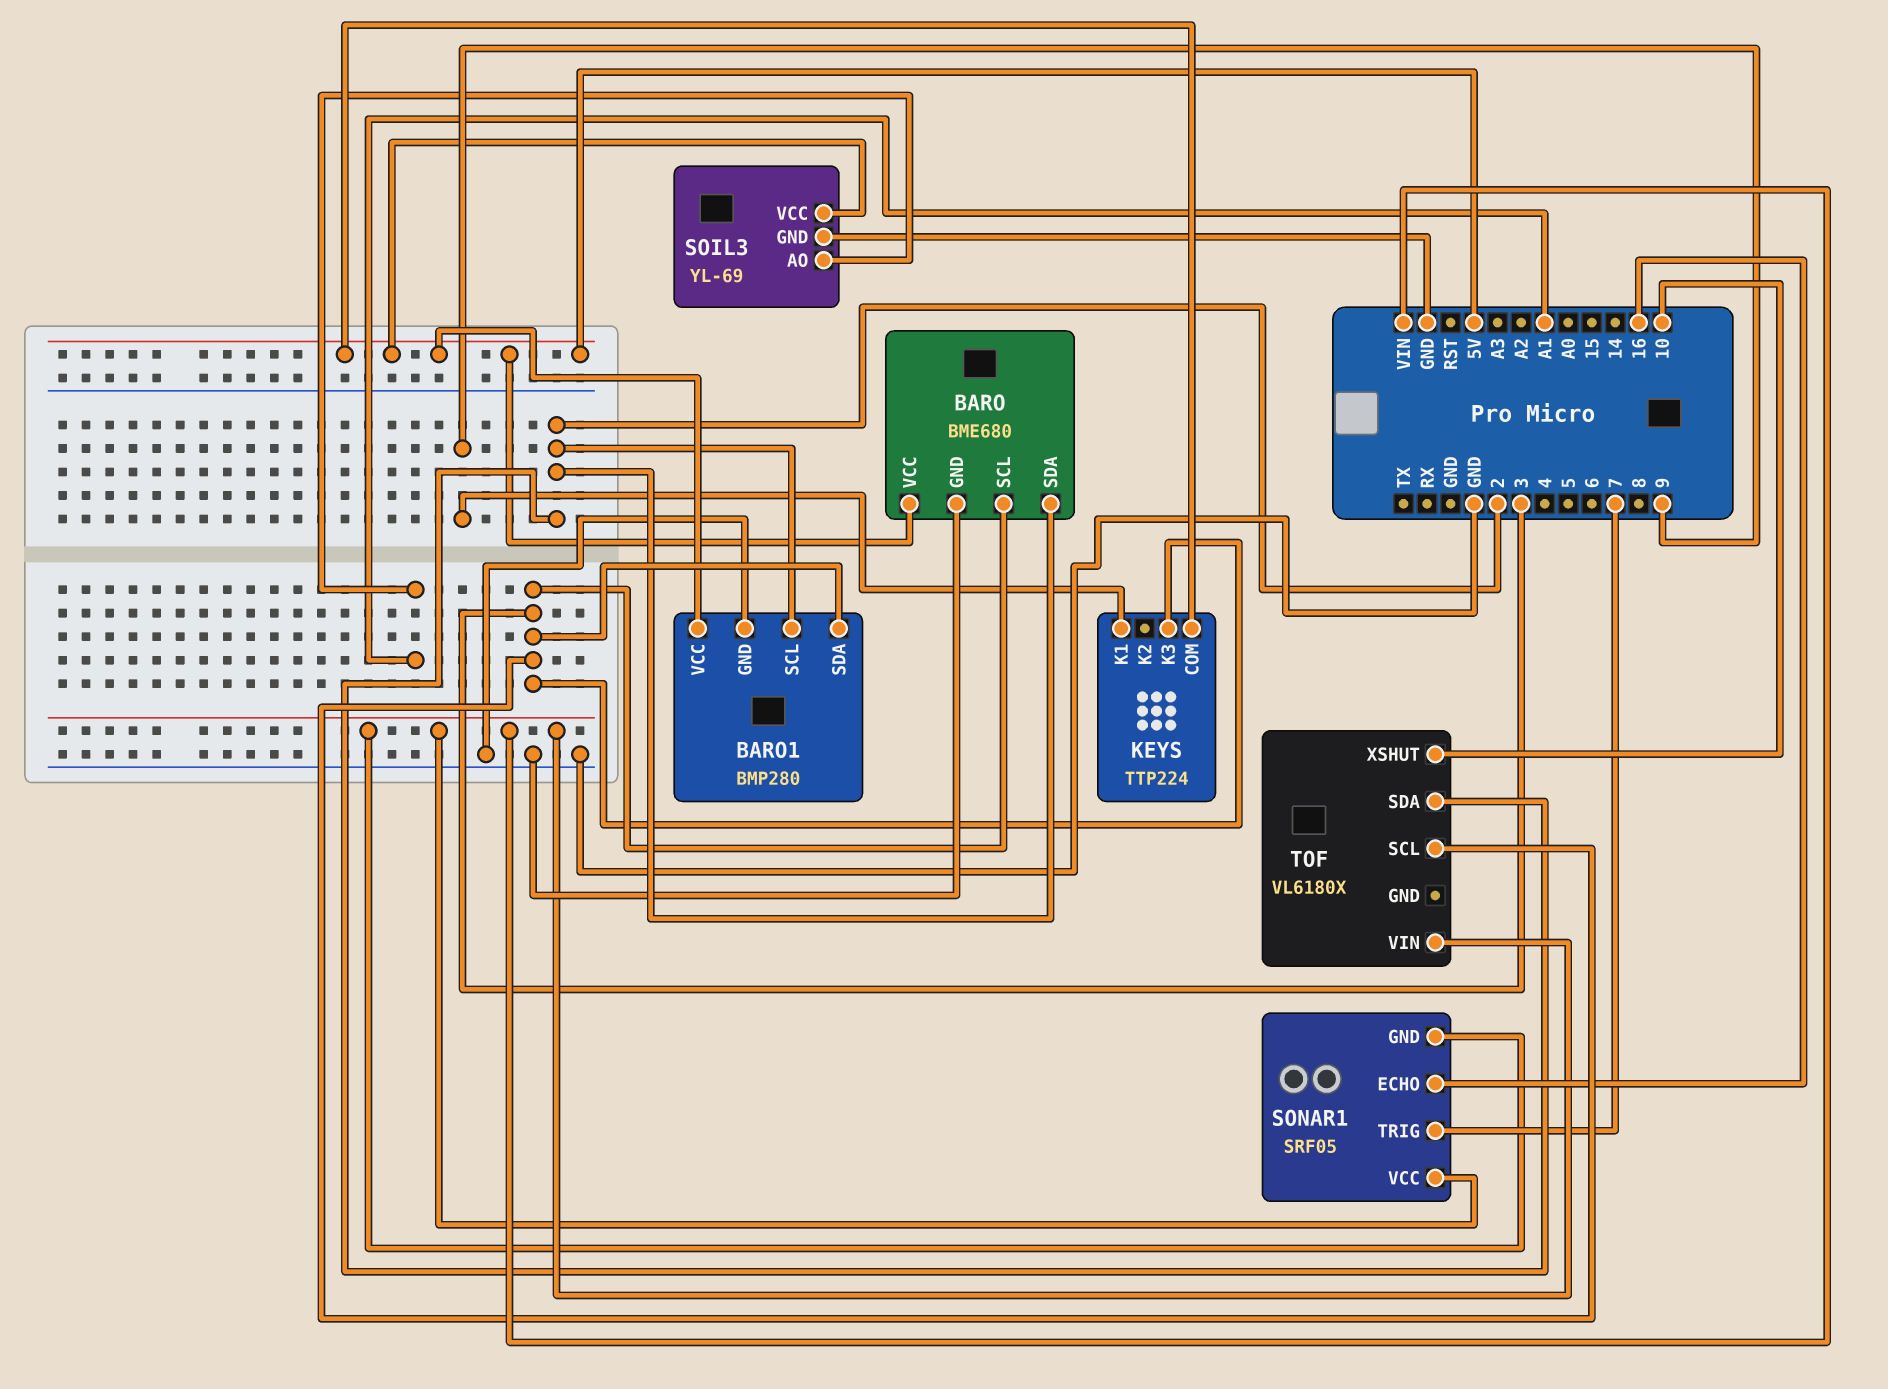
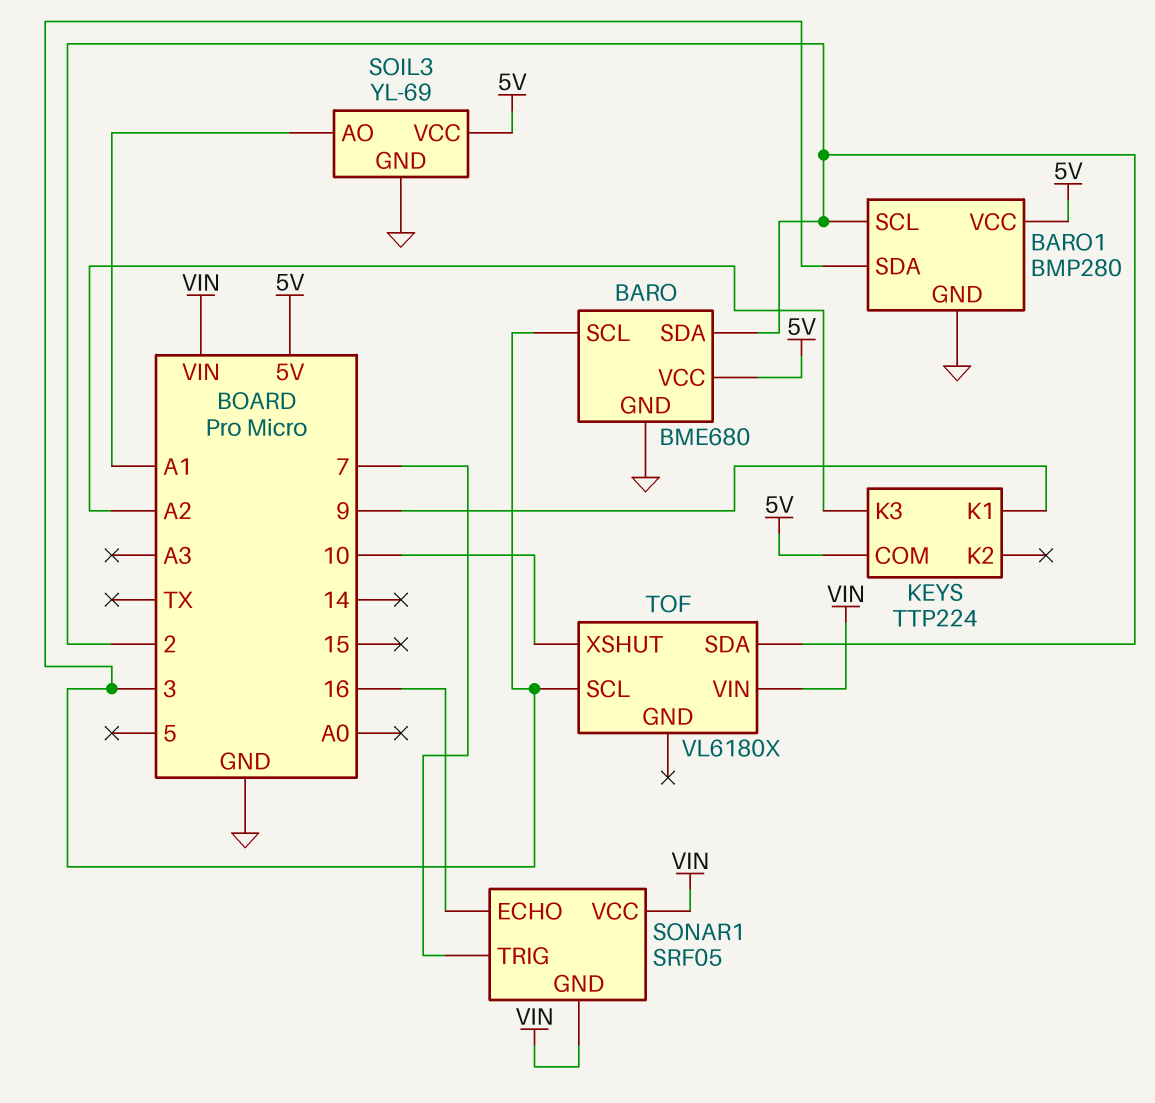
KEYS pin K3: 3 -> A2

